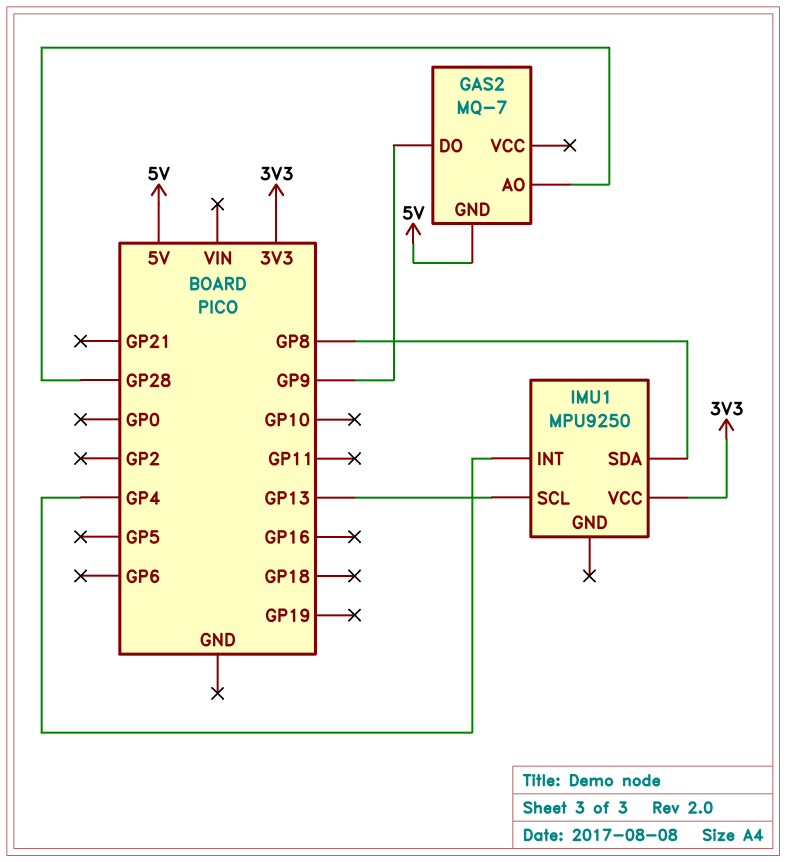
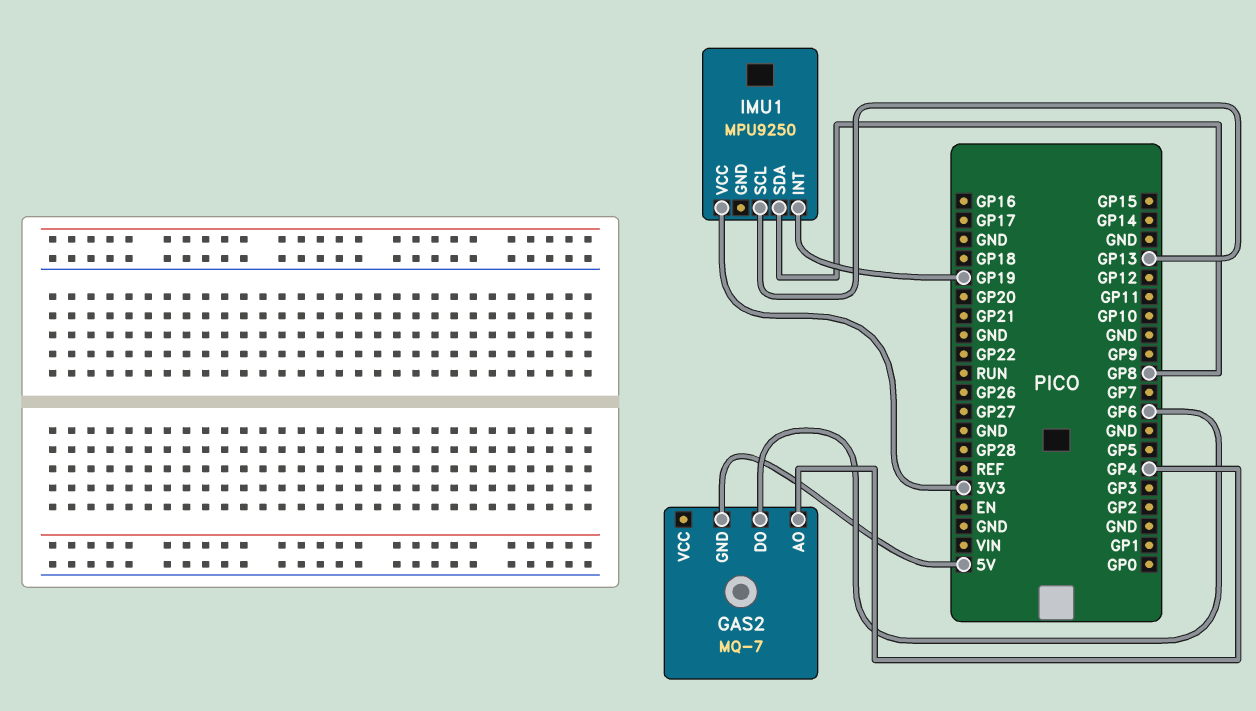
GAS2 pin AO: GP28 -> GP4
GAS2 pin DO: GP9 -> GP6
IMU1 pin INT: GP4 -> GP19

